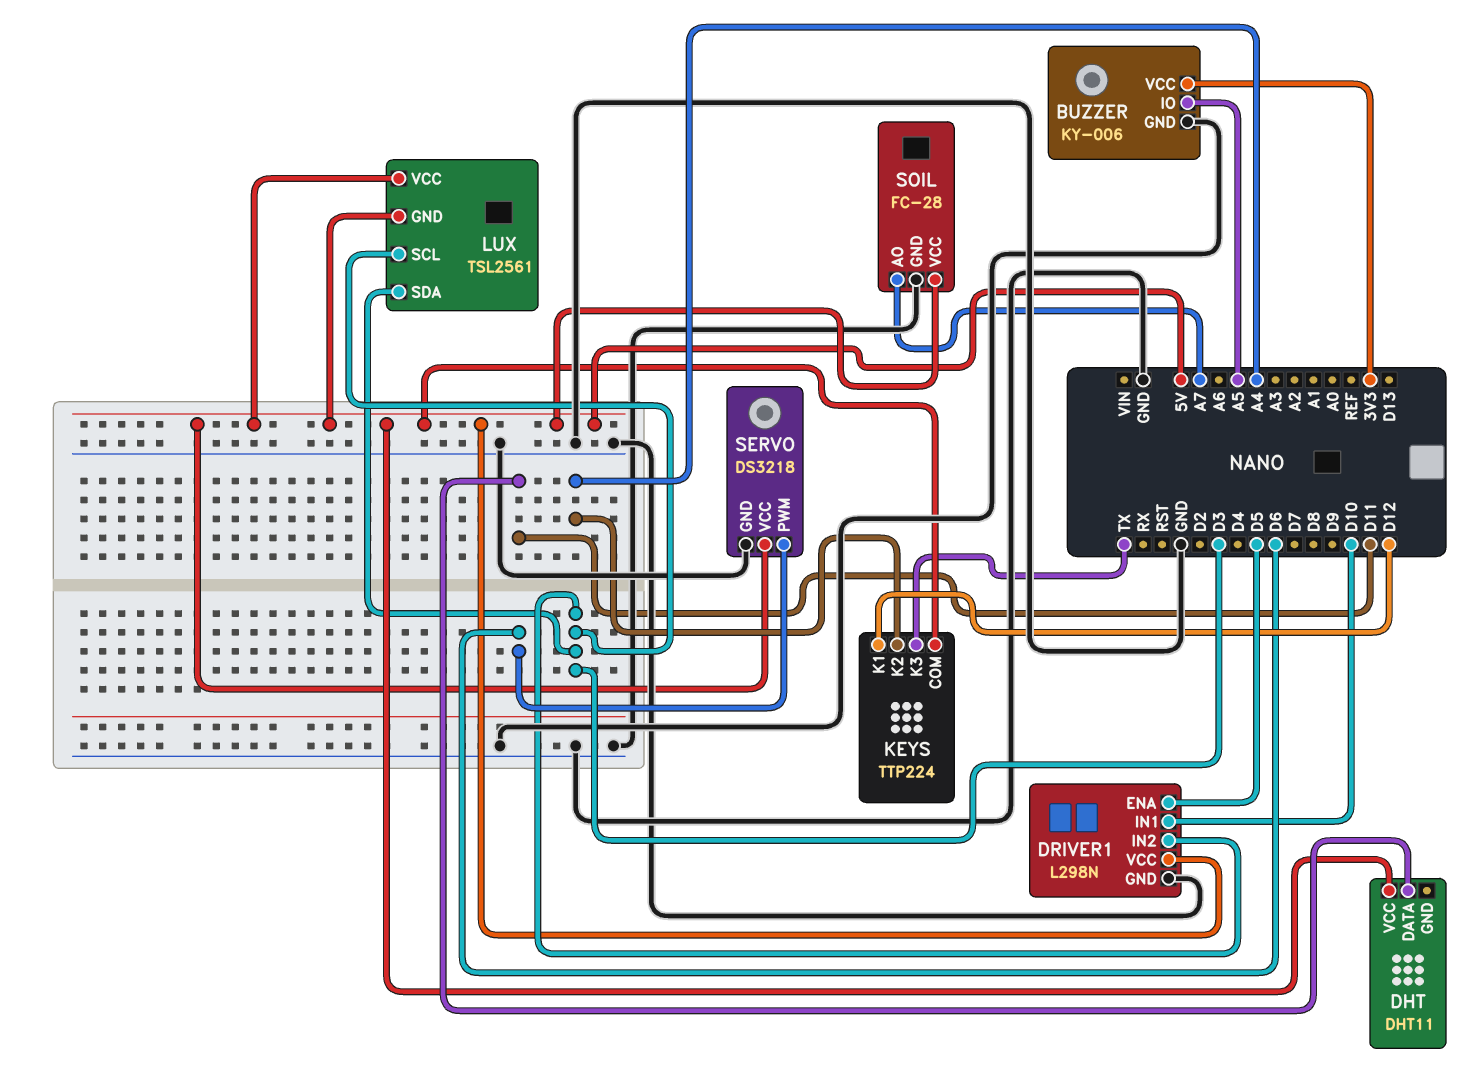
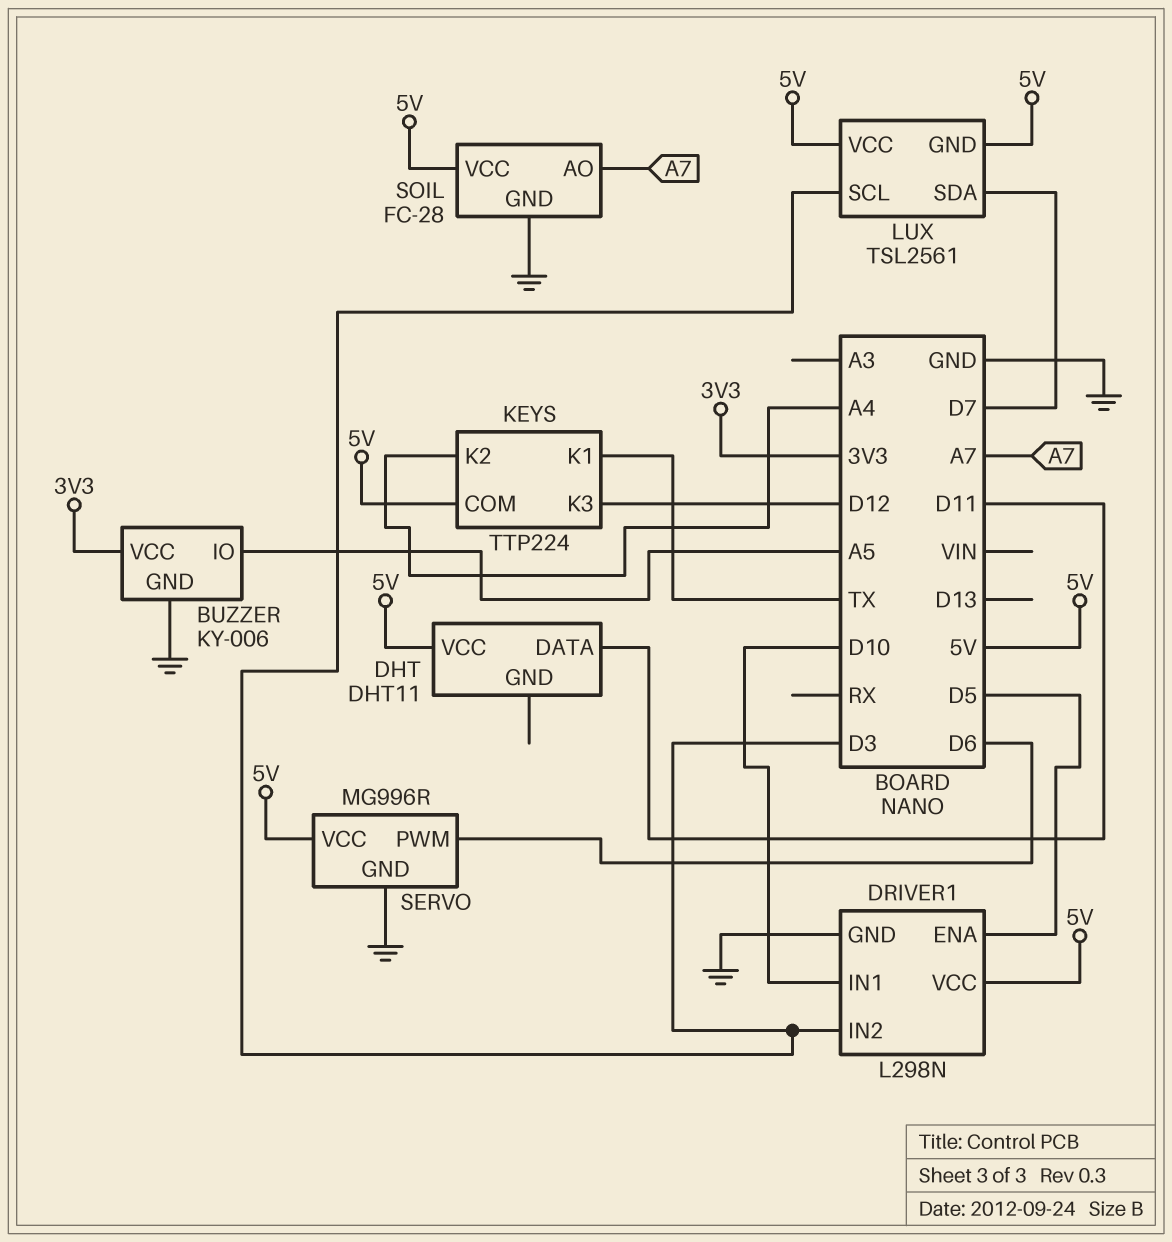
KEYS pin K1: D12 -> TX
KEYS pin K3: TX -> D12
LUX pin SDA: D3 -> D7
SERVO: DS3218 -> MG996R

